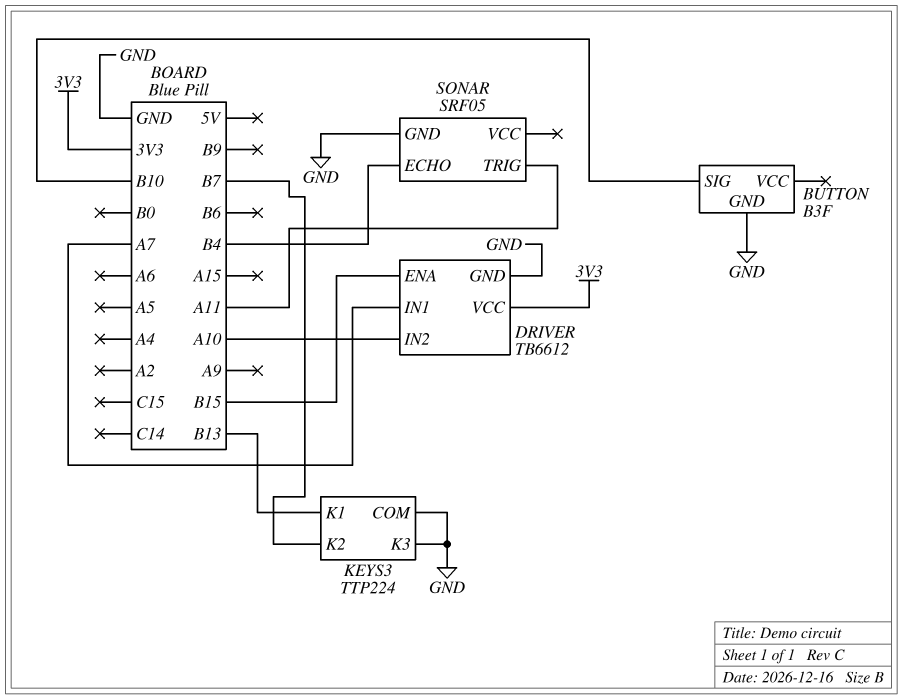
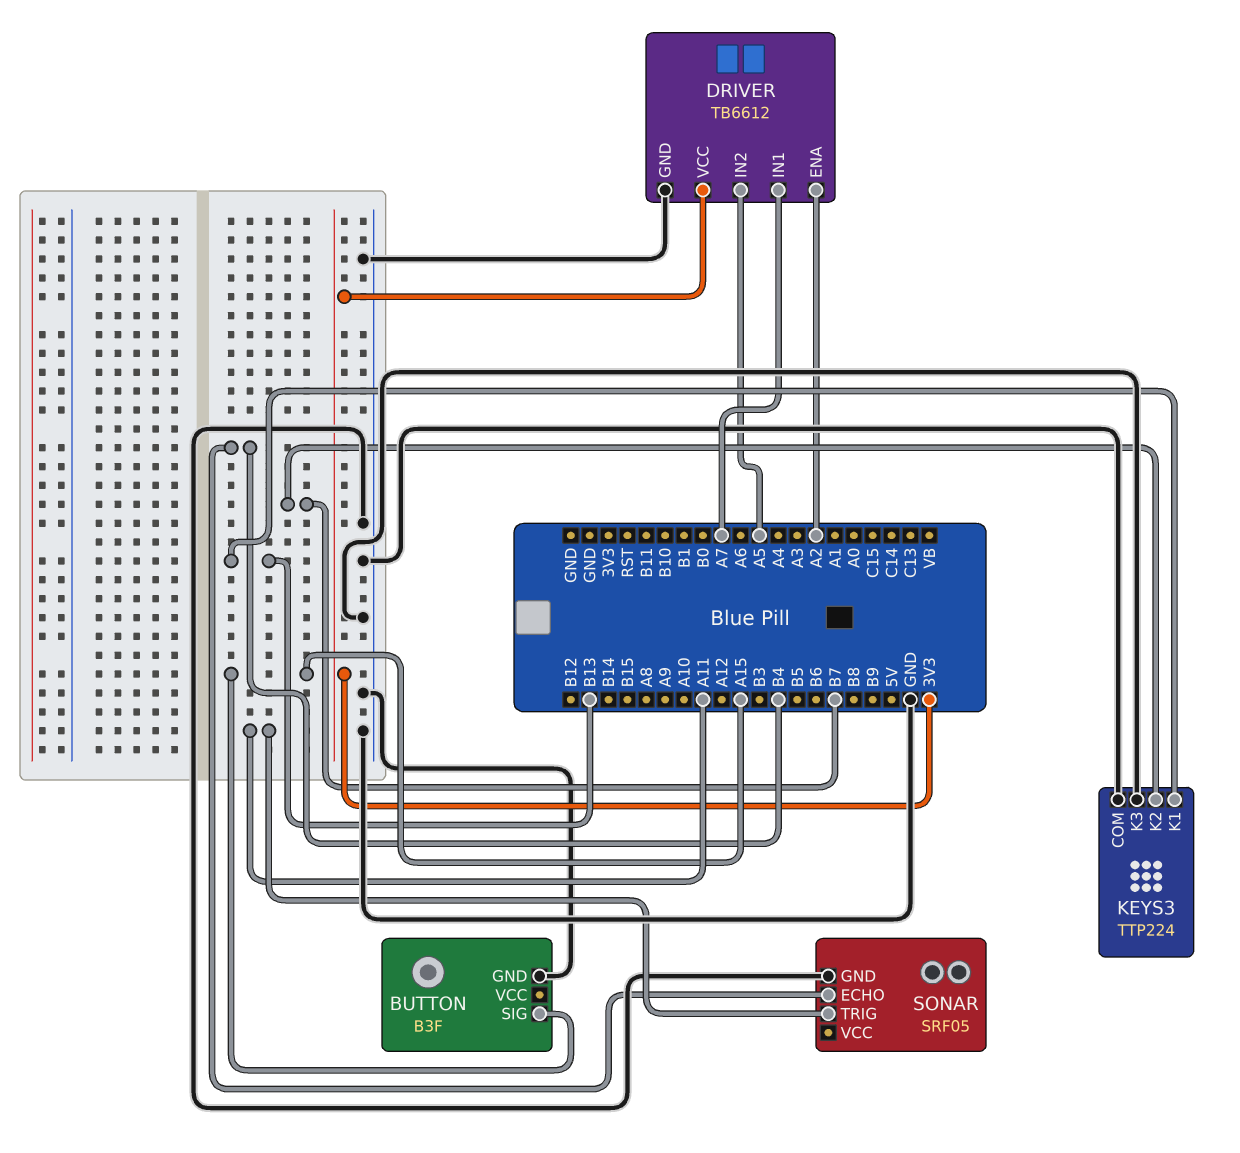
BUTTON pin SIG: B10 -> A15
DRIVER pin ENA: B15 -> A2
DRIVER pin IN2: A10 -> A5

